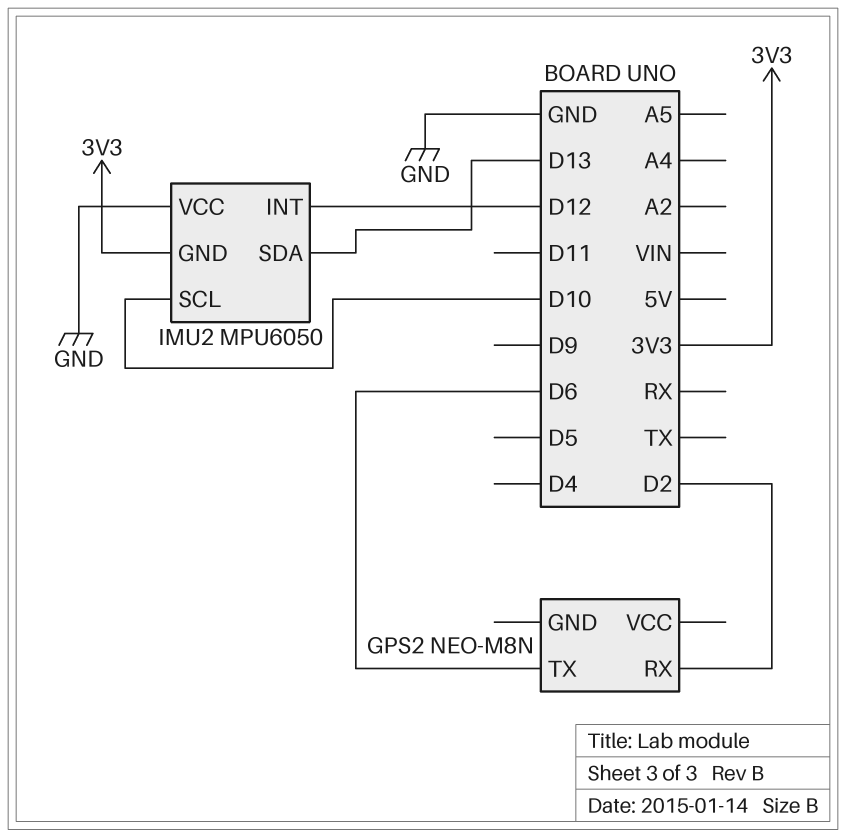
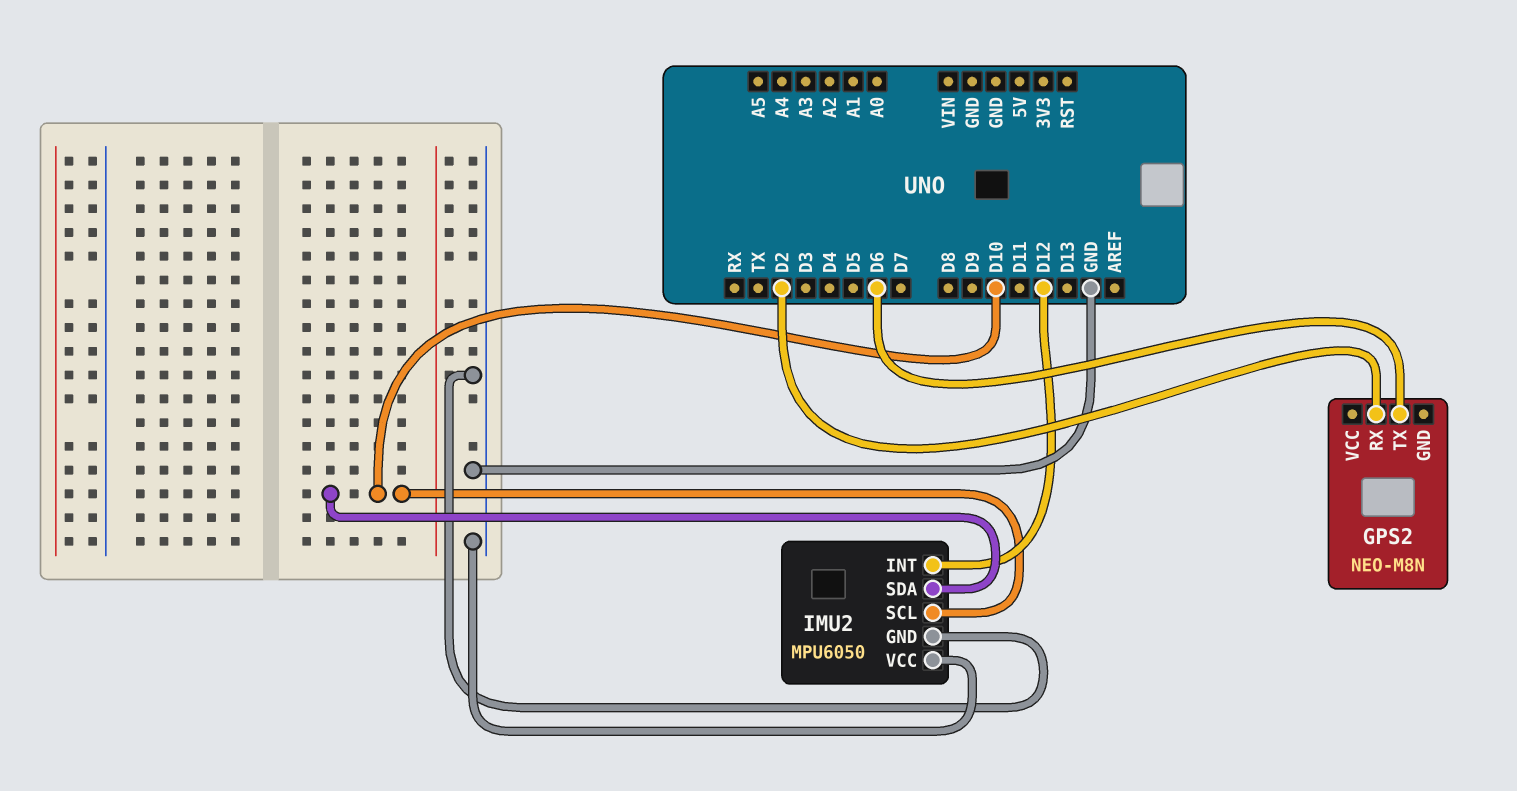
IMU2 pin GND: 3V3 -> GND
IMU2 pin SDA: D13 -> D10

